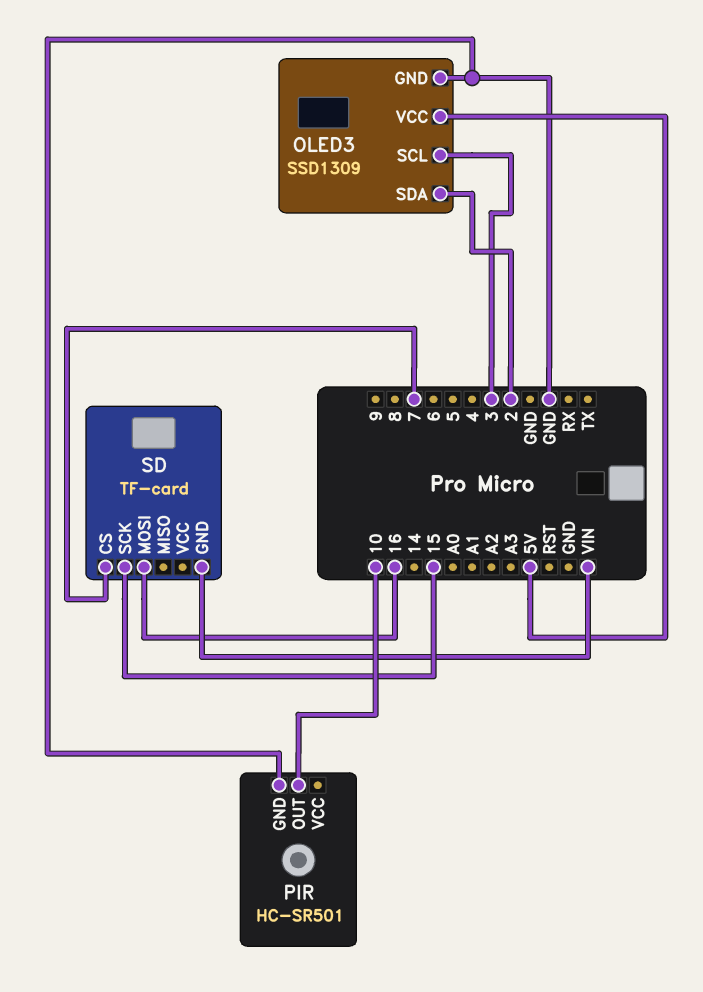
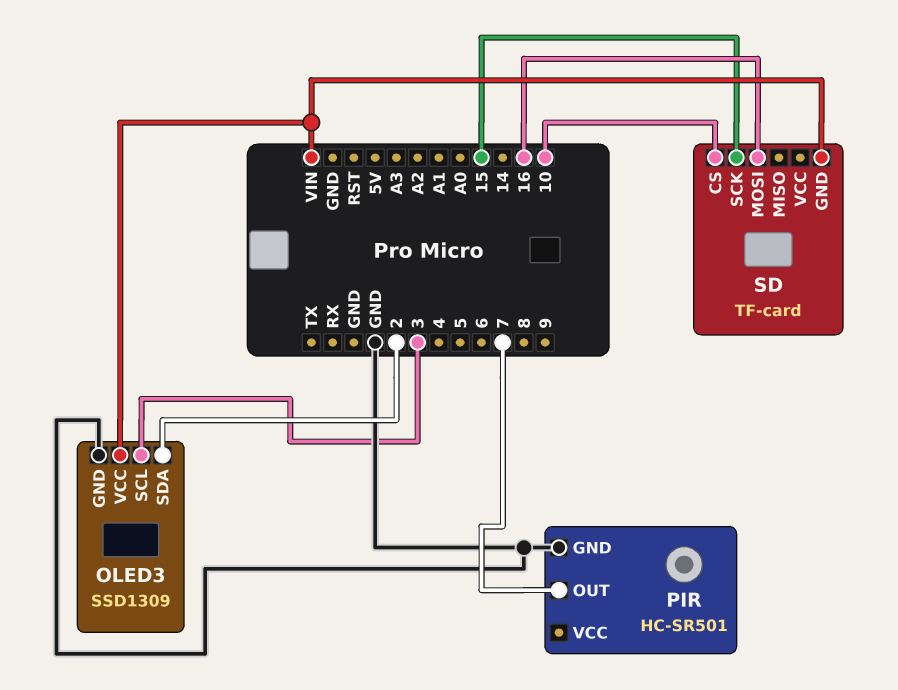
OLED3 pin VCC: 5V -> VIN
PIR pin OUT: 10 -> 7
SD pin CS: 7 -> 10

